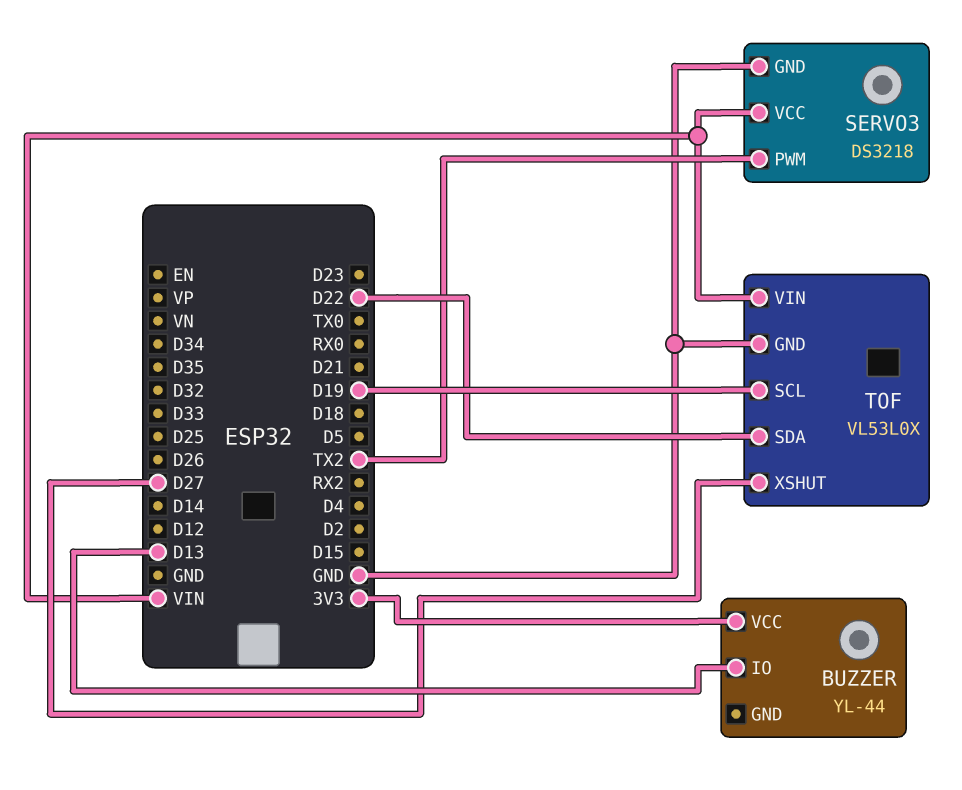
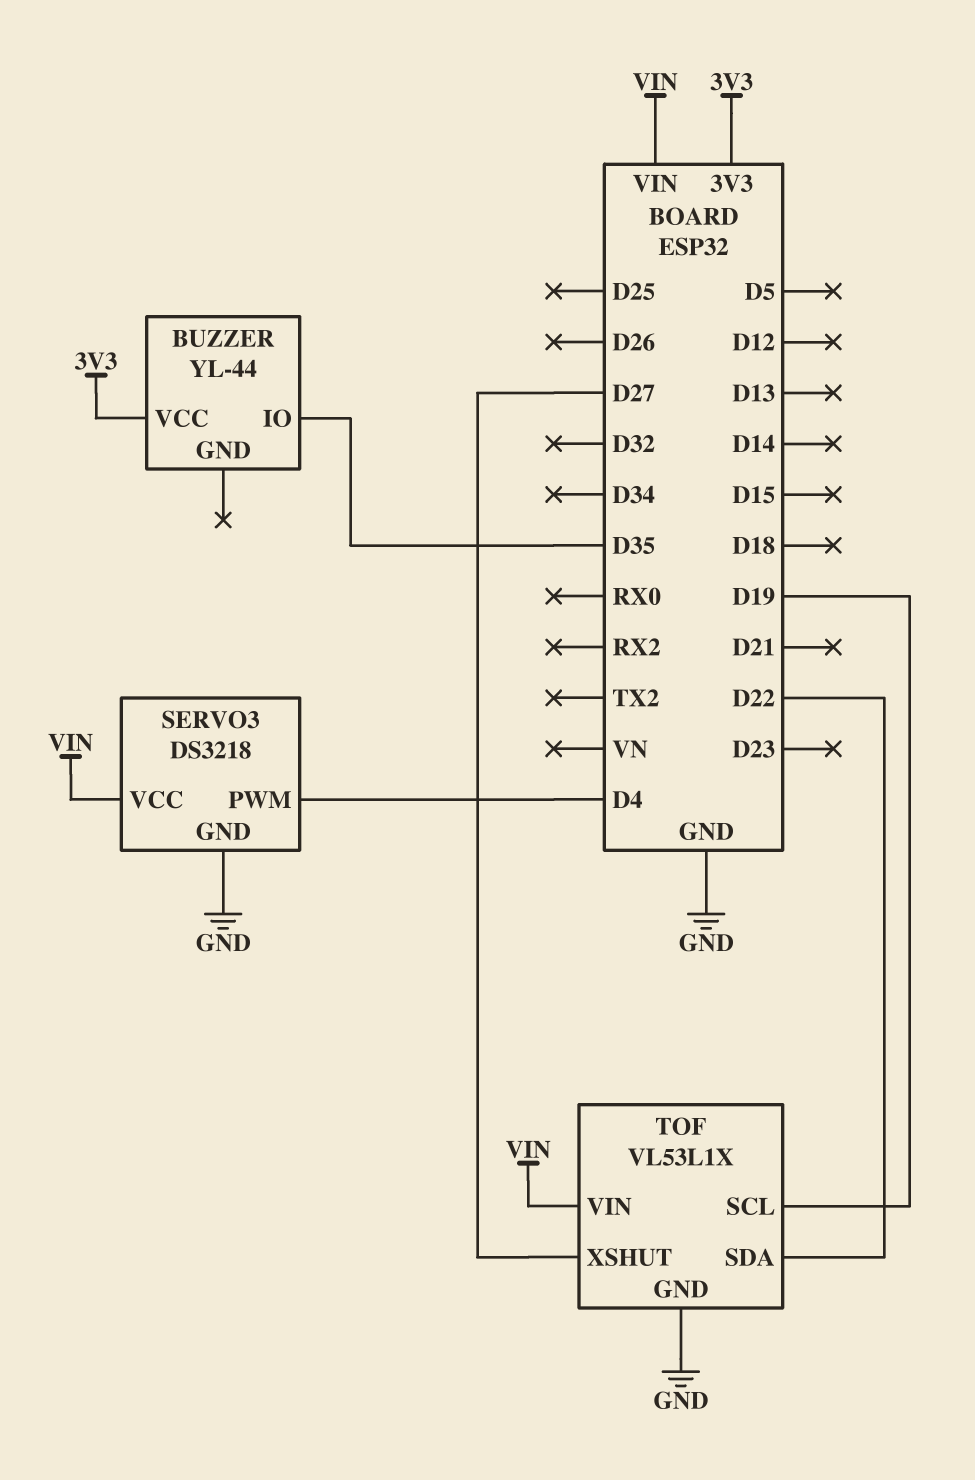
BUZZER pin IO: D13 -> D35
SERVO3 pin PWM: TX2 -> D4
TOF: VL53L0X -> VL53L1X

